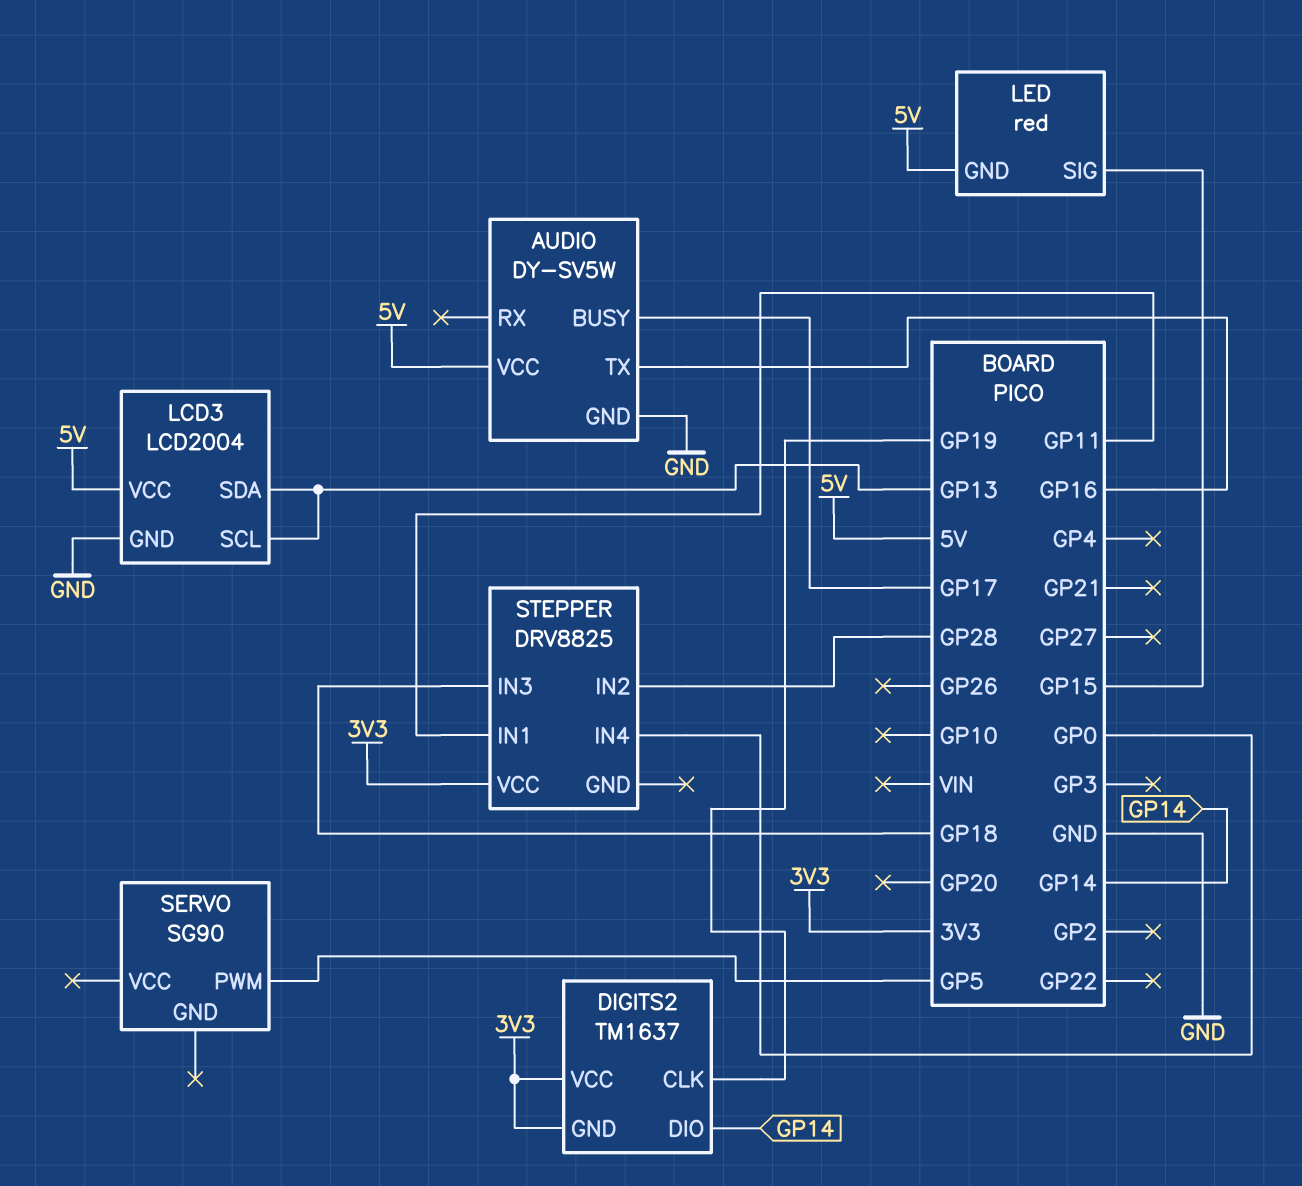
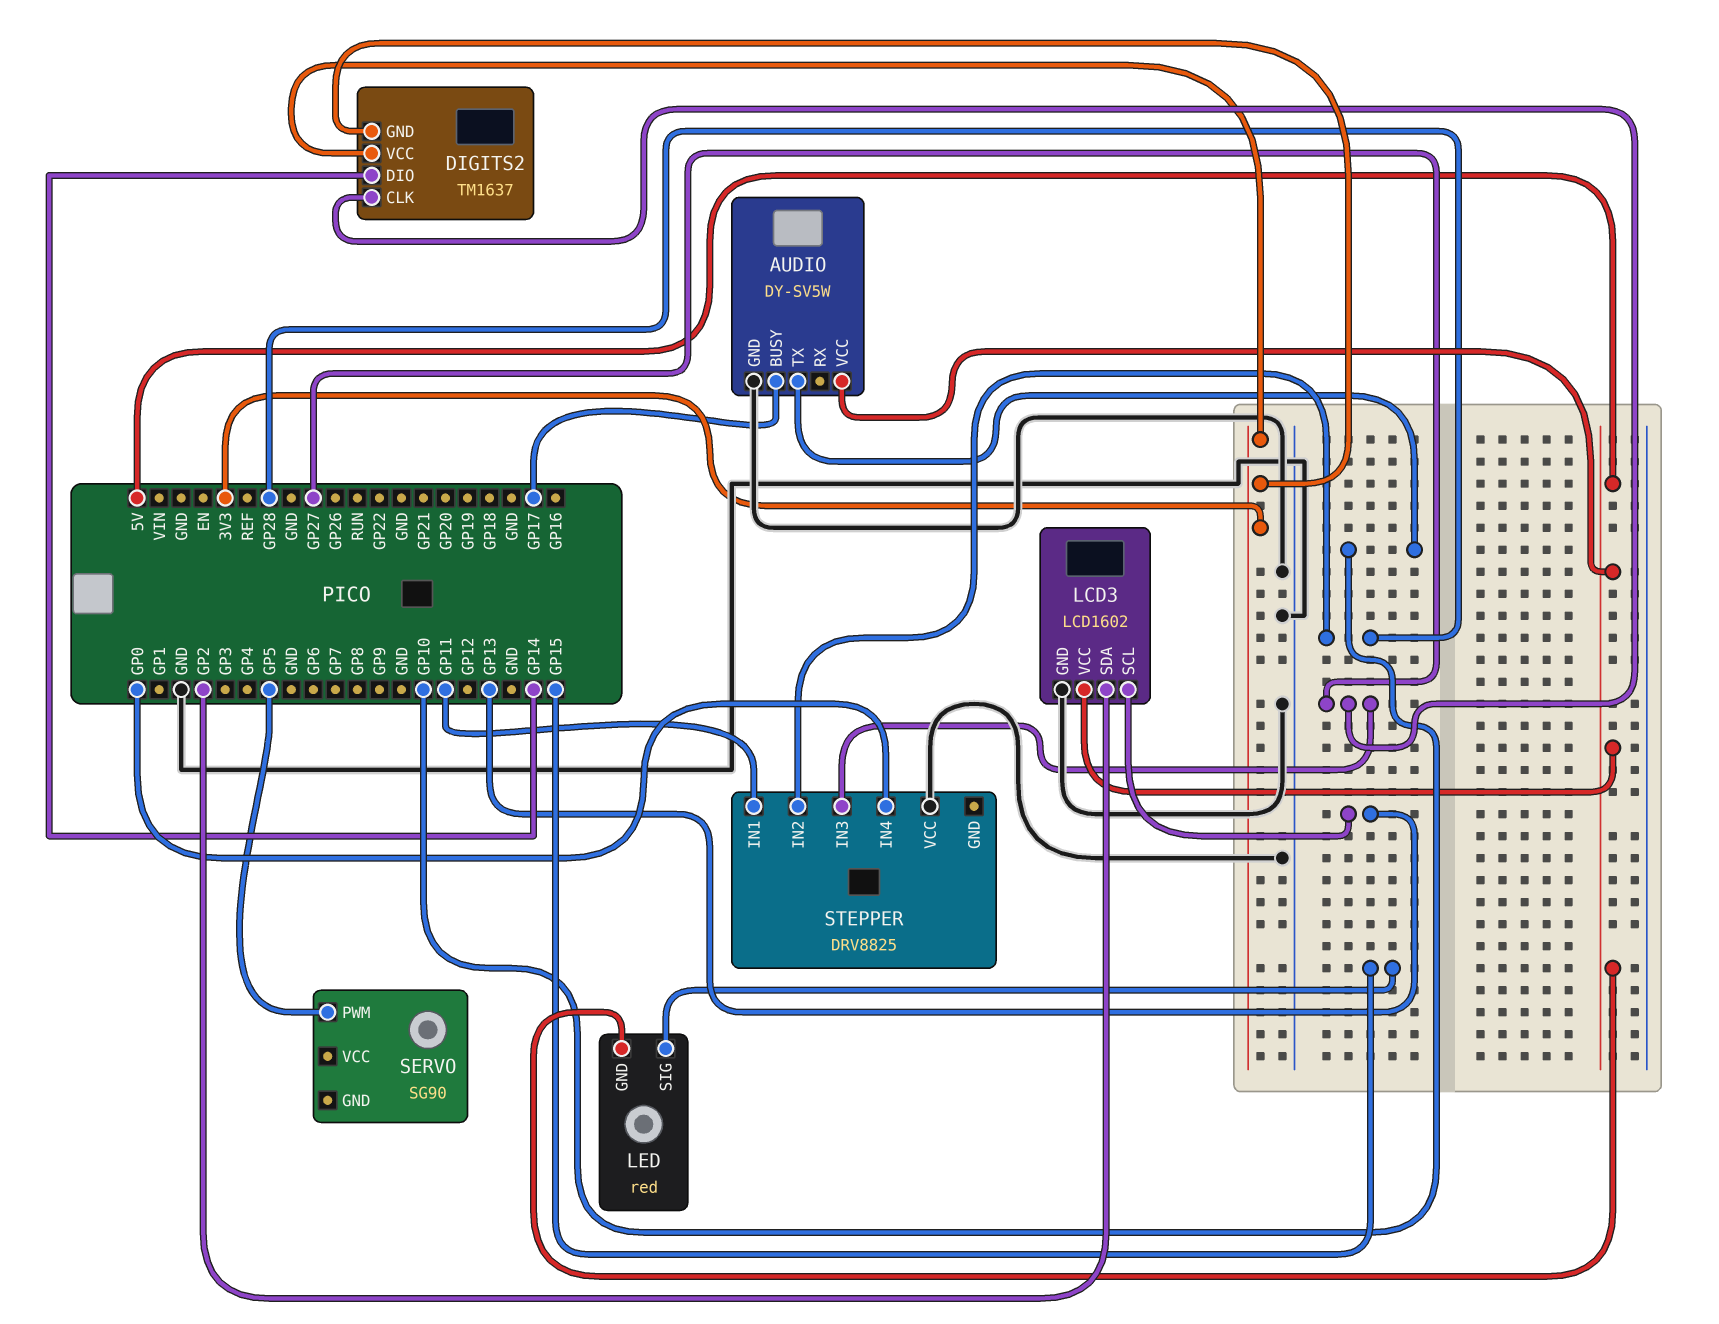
AUDIO pin TX: GP16 -> GP10
DIGITS2 pin CLK: GP19 -> GP27
LCD3: LCD2004 -> LCD1602
LCD3 pin SDA: GP13 -> GP2
STEPPER pin IN3: GP18 -> GP27
STEPPER pin VCC: 3V3 -> GND

